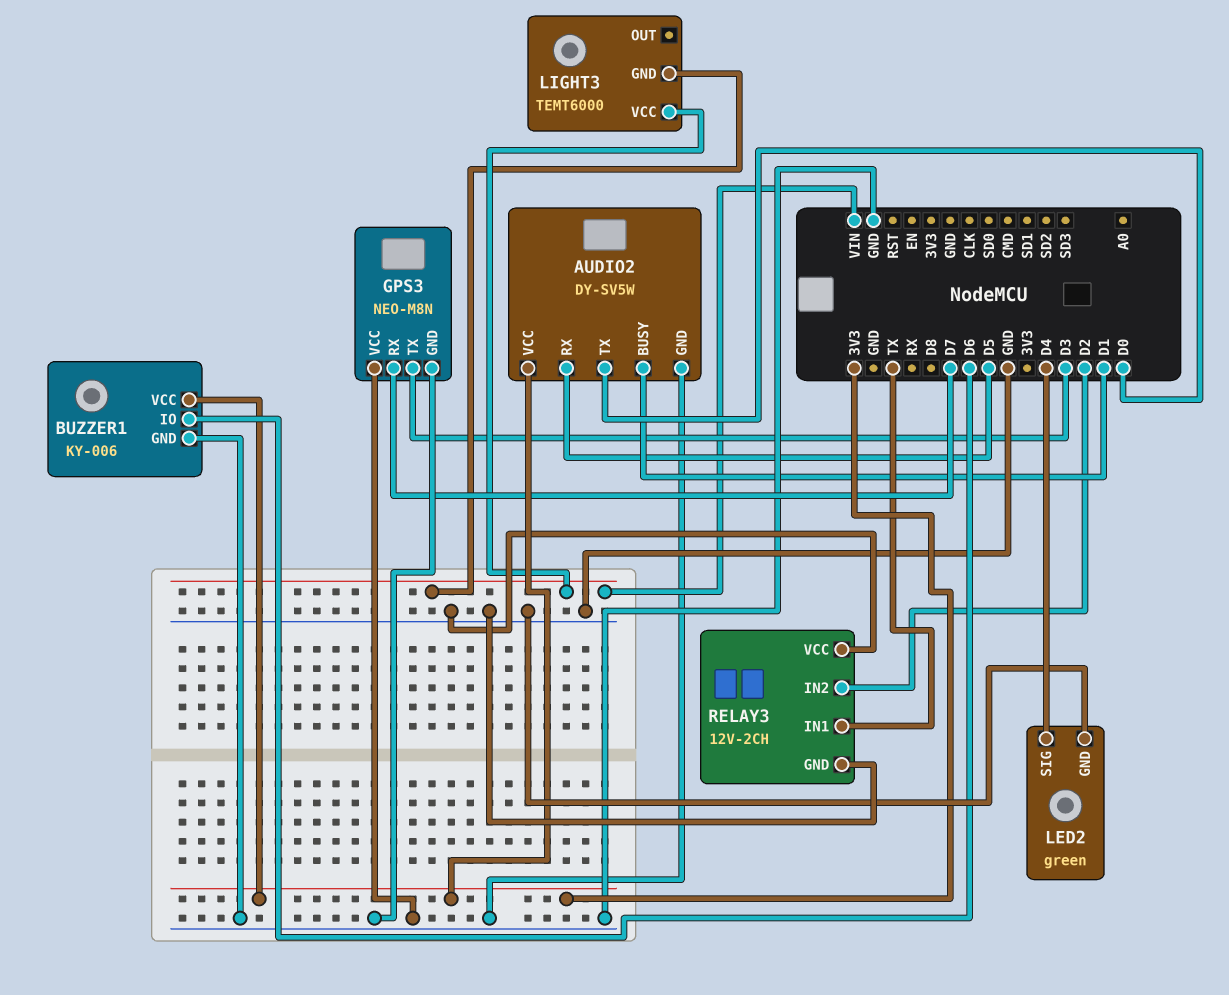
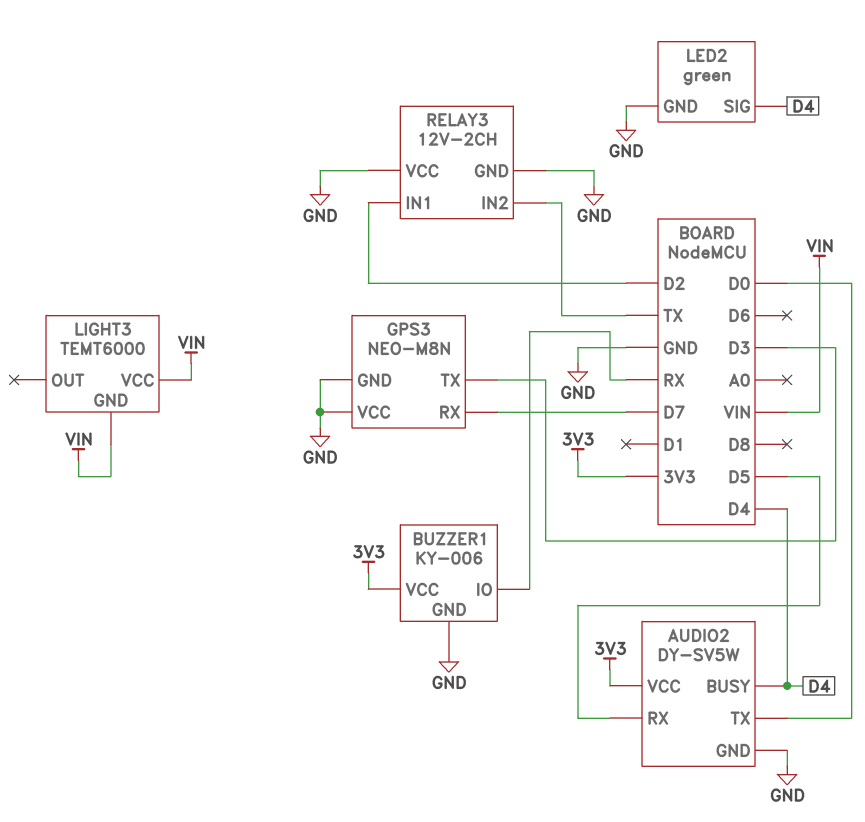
AUDIO2 pin BUSY: D1 -> D4
BUZZER1 pin IO: D6 -> RX
RELAY3 pin IN1: TX -> D2
RELAY3 pin IN2: D2 -> TX

